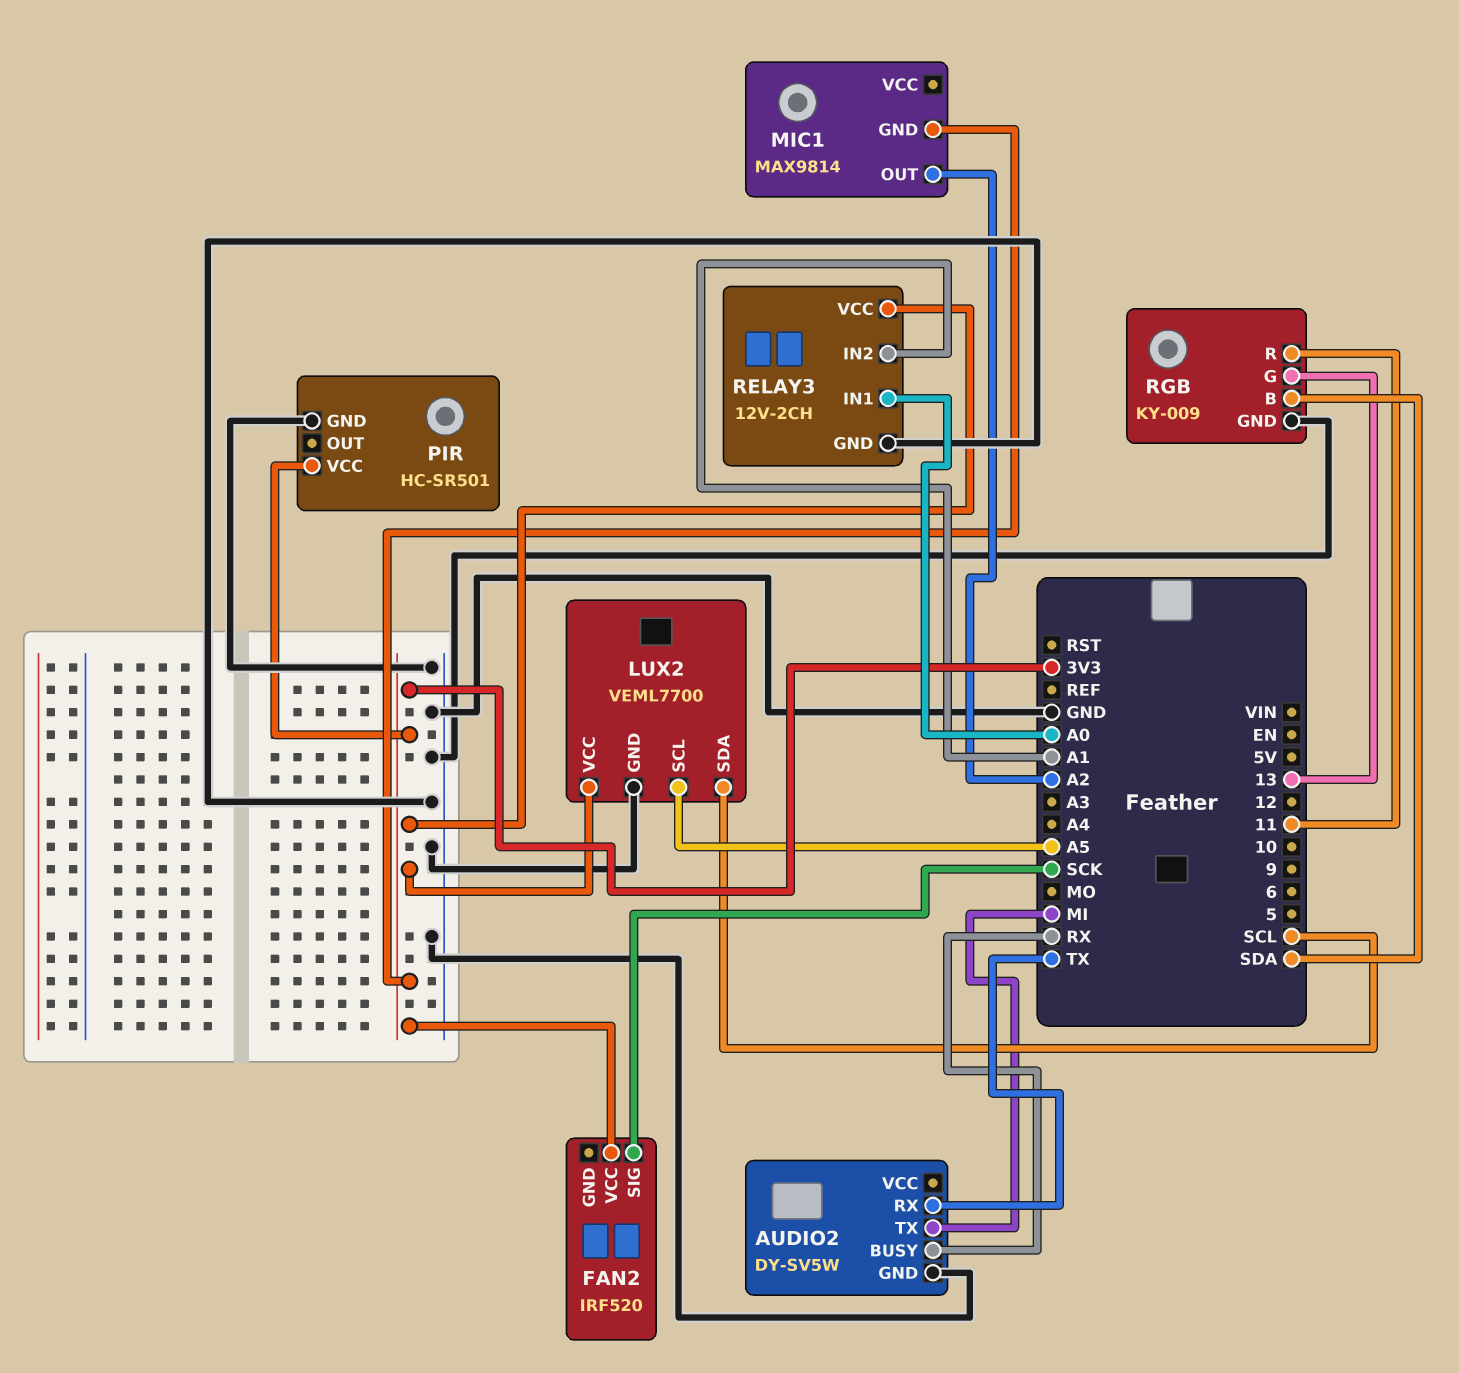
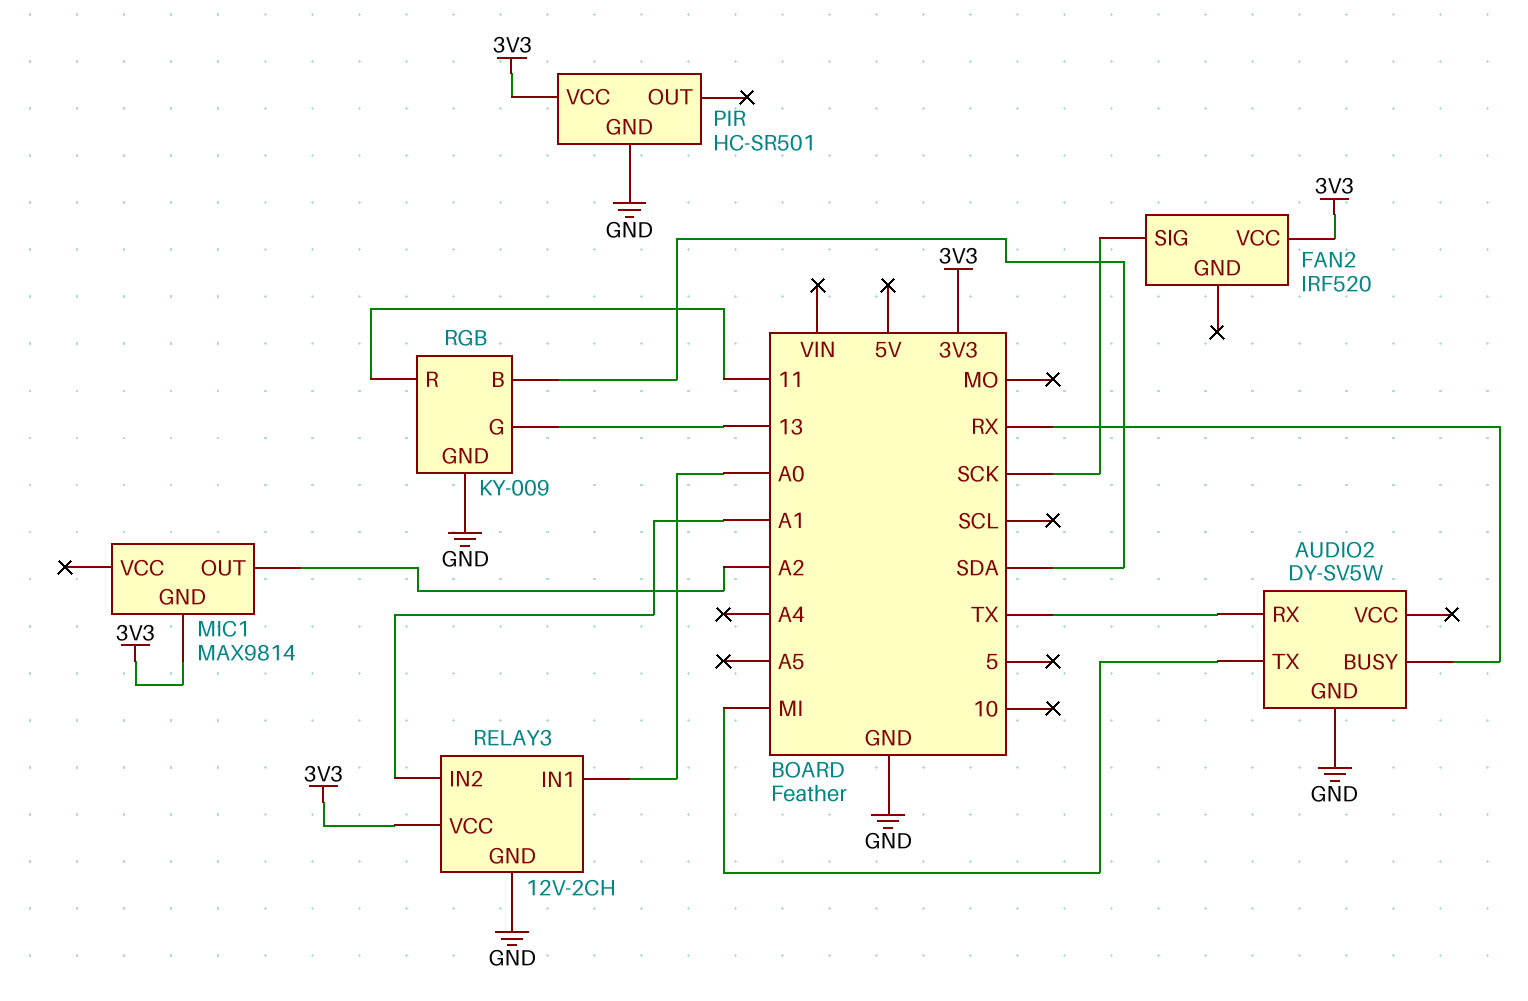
LUX2: VEML7700 -> none
LUX2 pin GND: GND -> none
LUX2 pin SCL: A5 -> none
LUX2 pin SDA: SCL -> none
LUX2 pin VCC: 3V3 -> none

